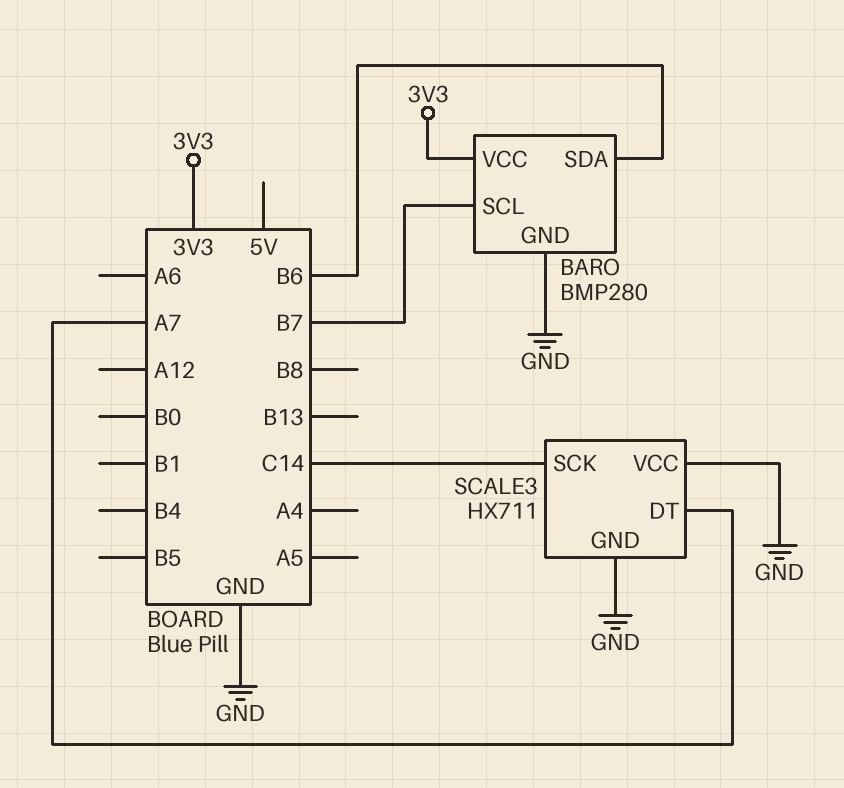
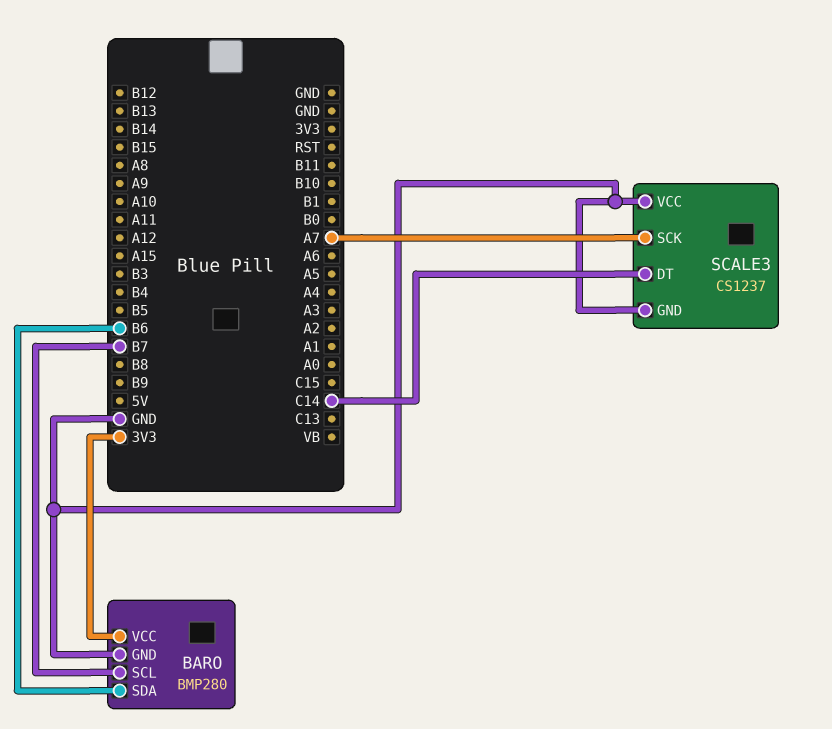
SCALE3: HX711 -> CS1237
SCALE3 pin DT: A7 -> C14
SCALE3 pin SCK: C14 -> A7

